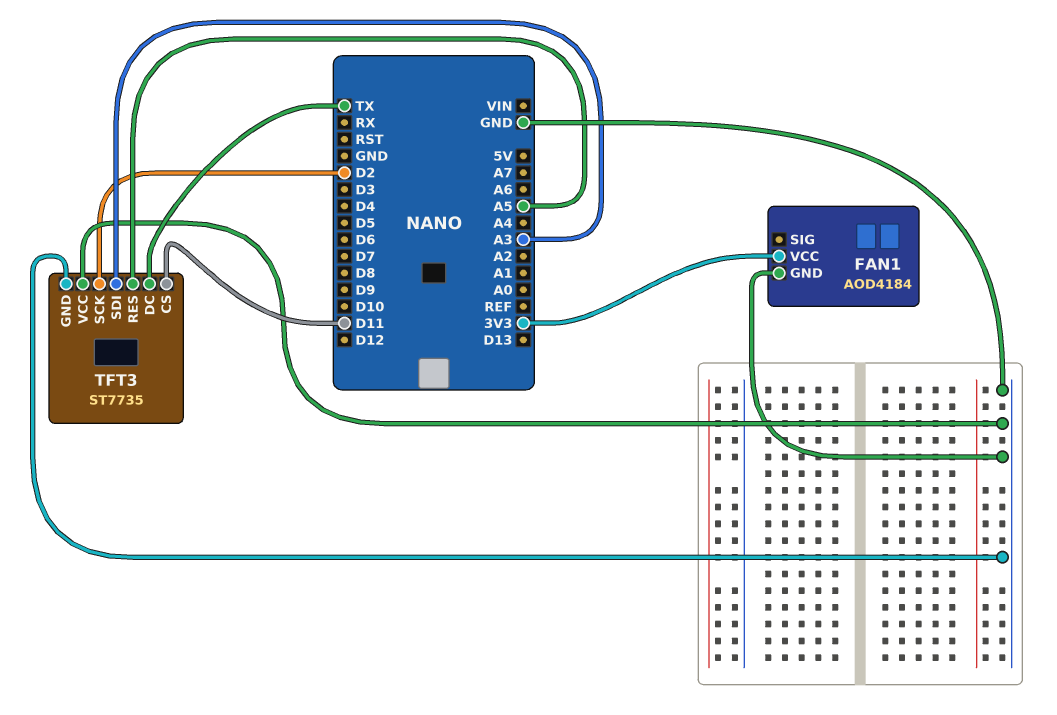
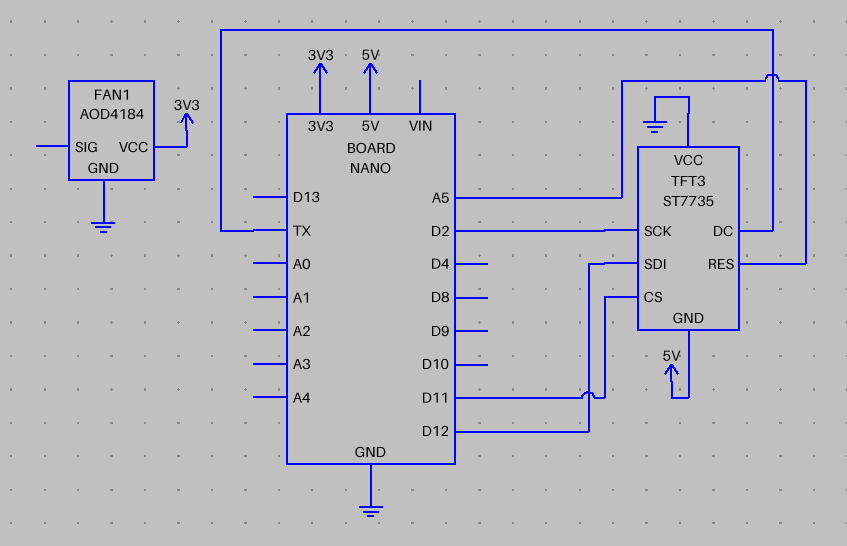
TFT3 pin GND: GND -> 5V
TFT3 pin SDI: A3 -> D12

